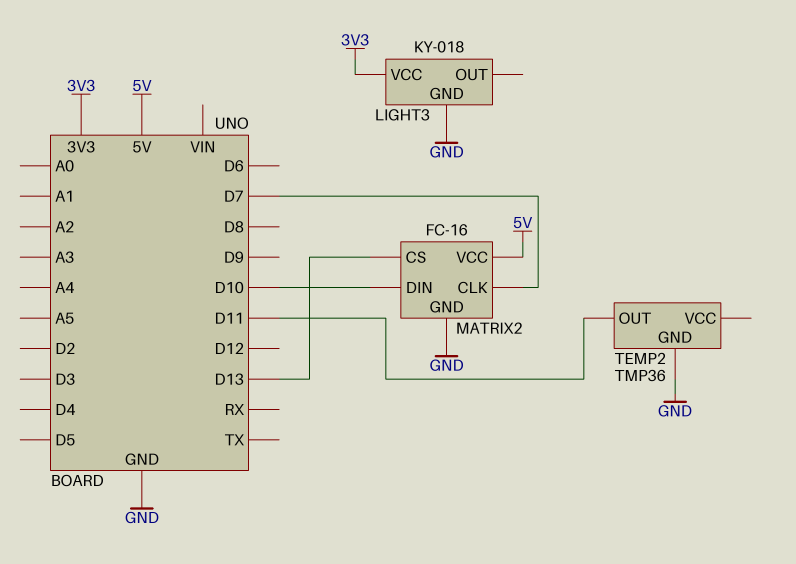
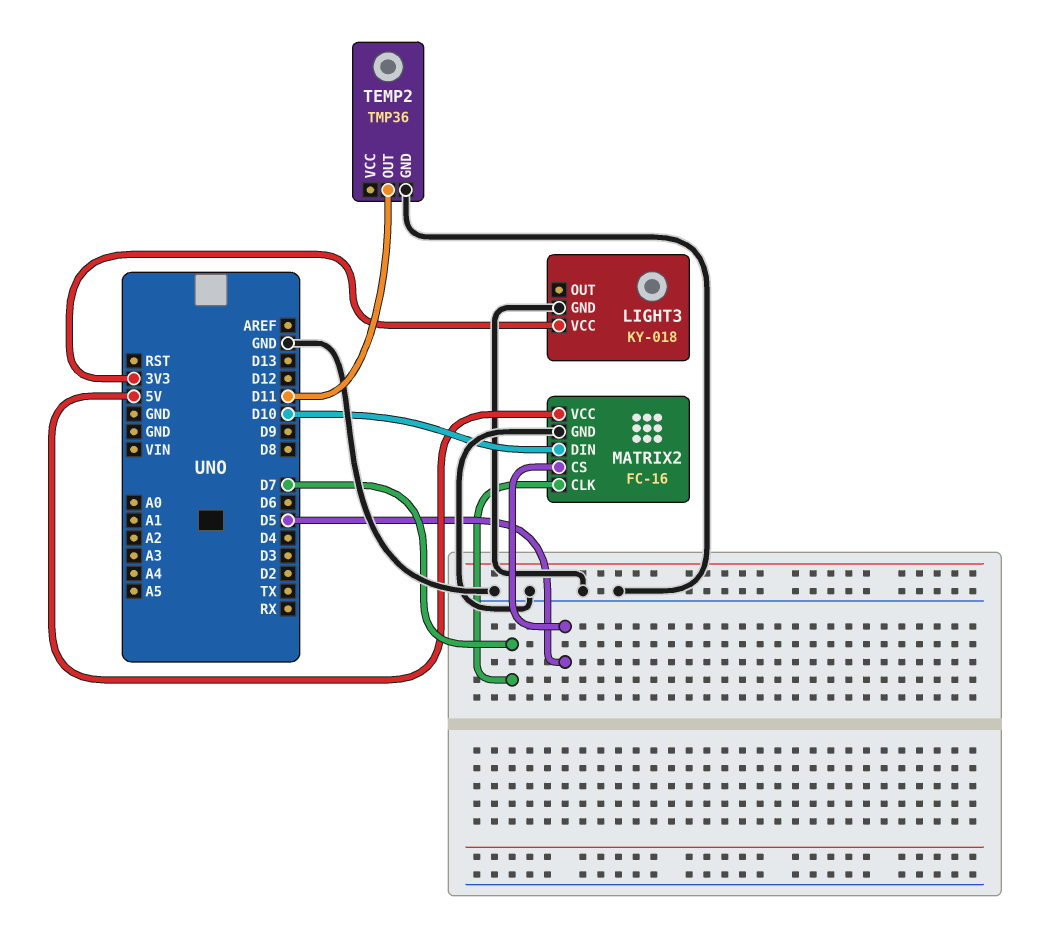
MATRIX2 pin CS: D13 -> D5

